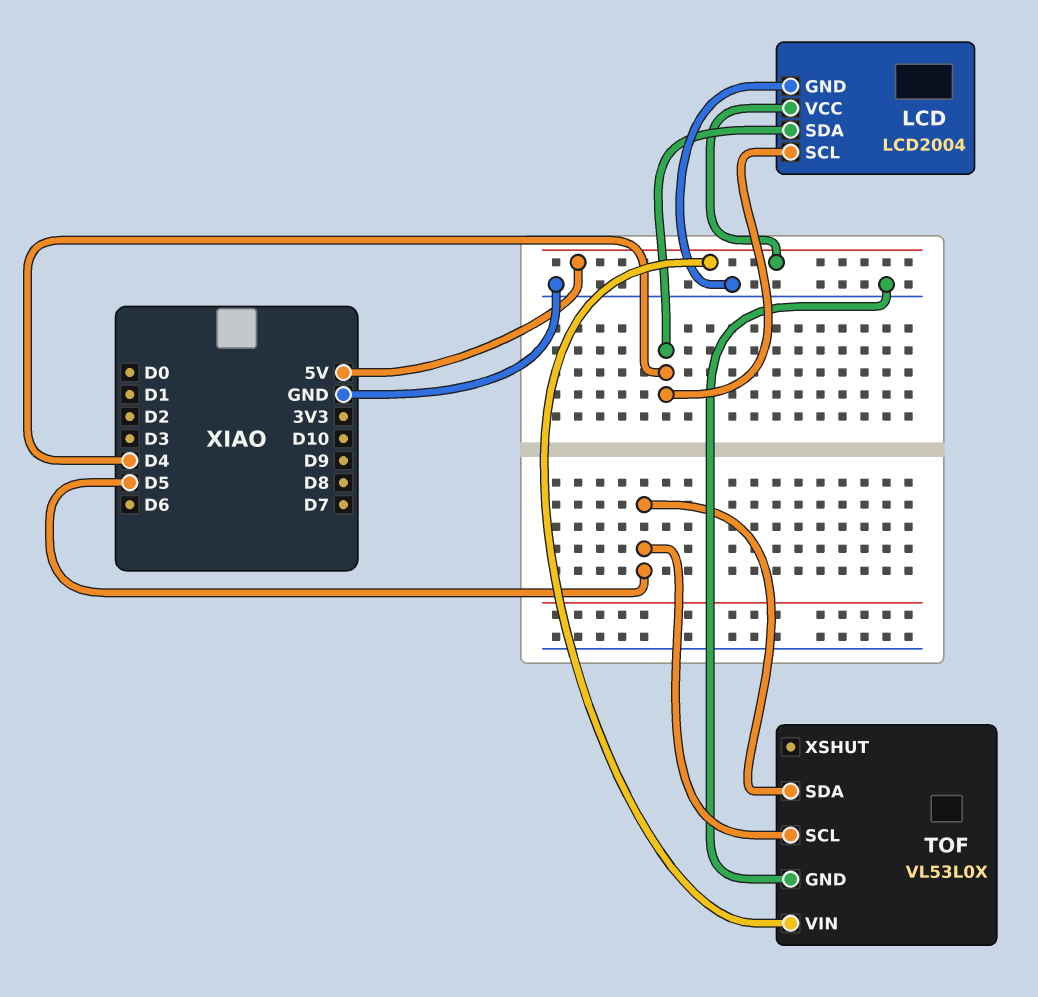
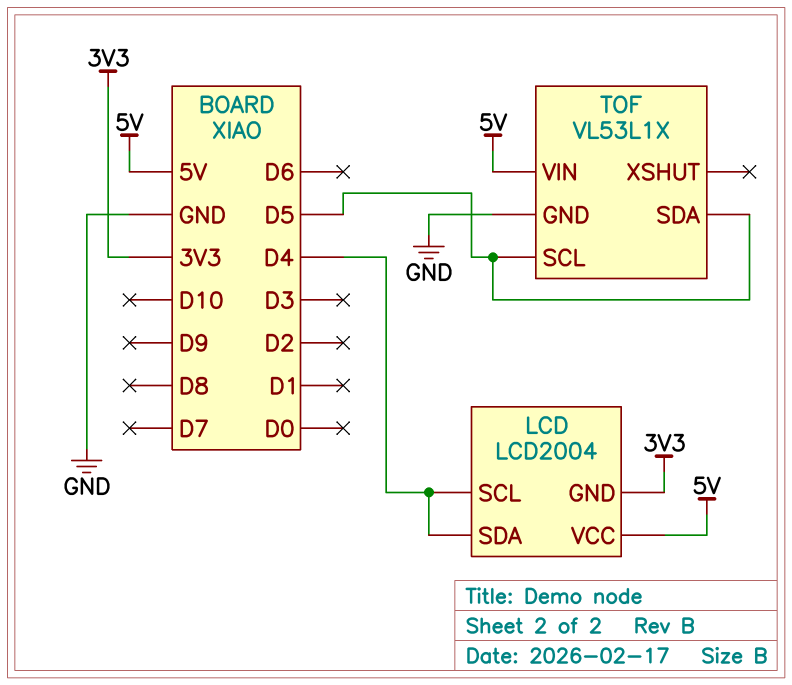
LCD pin GND: GND -> 3V3
TOF: VL53L0X -> VL53L1X

